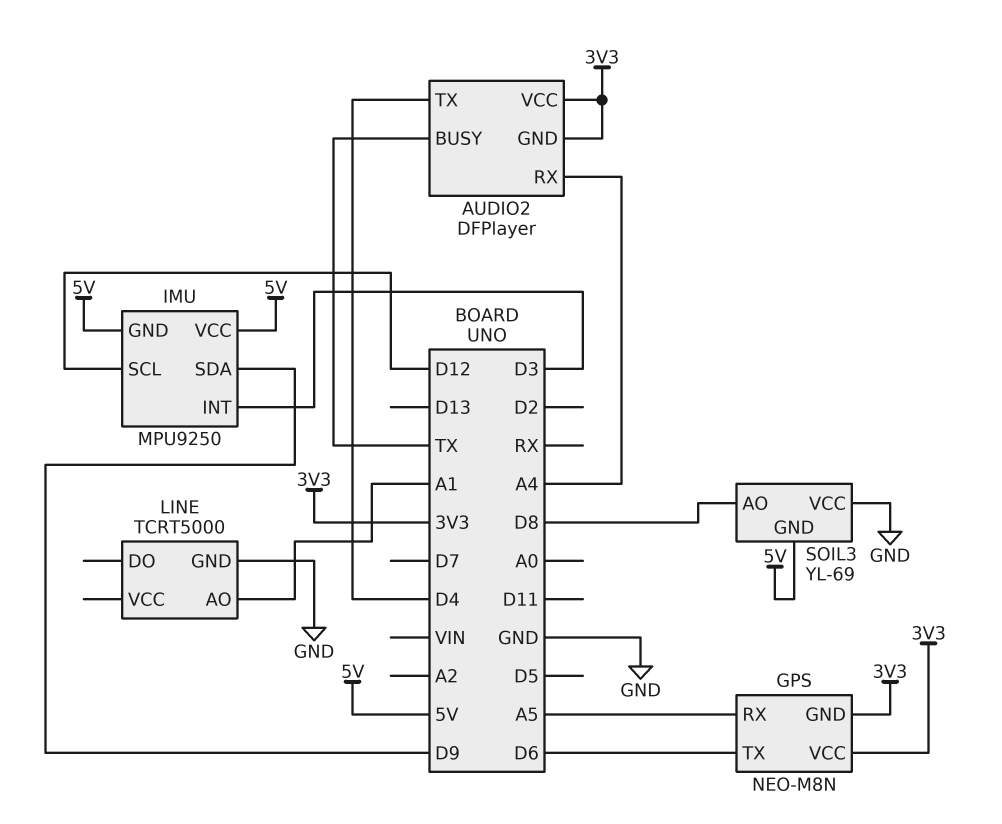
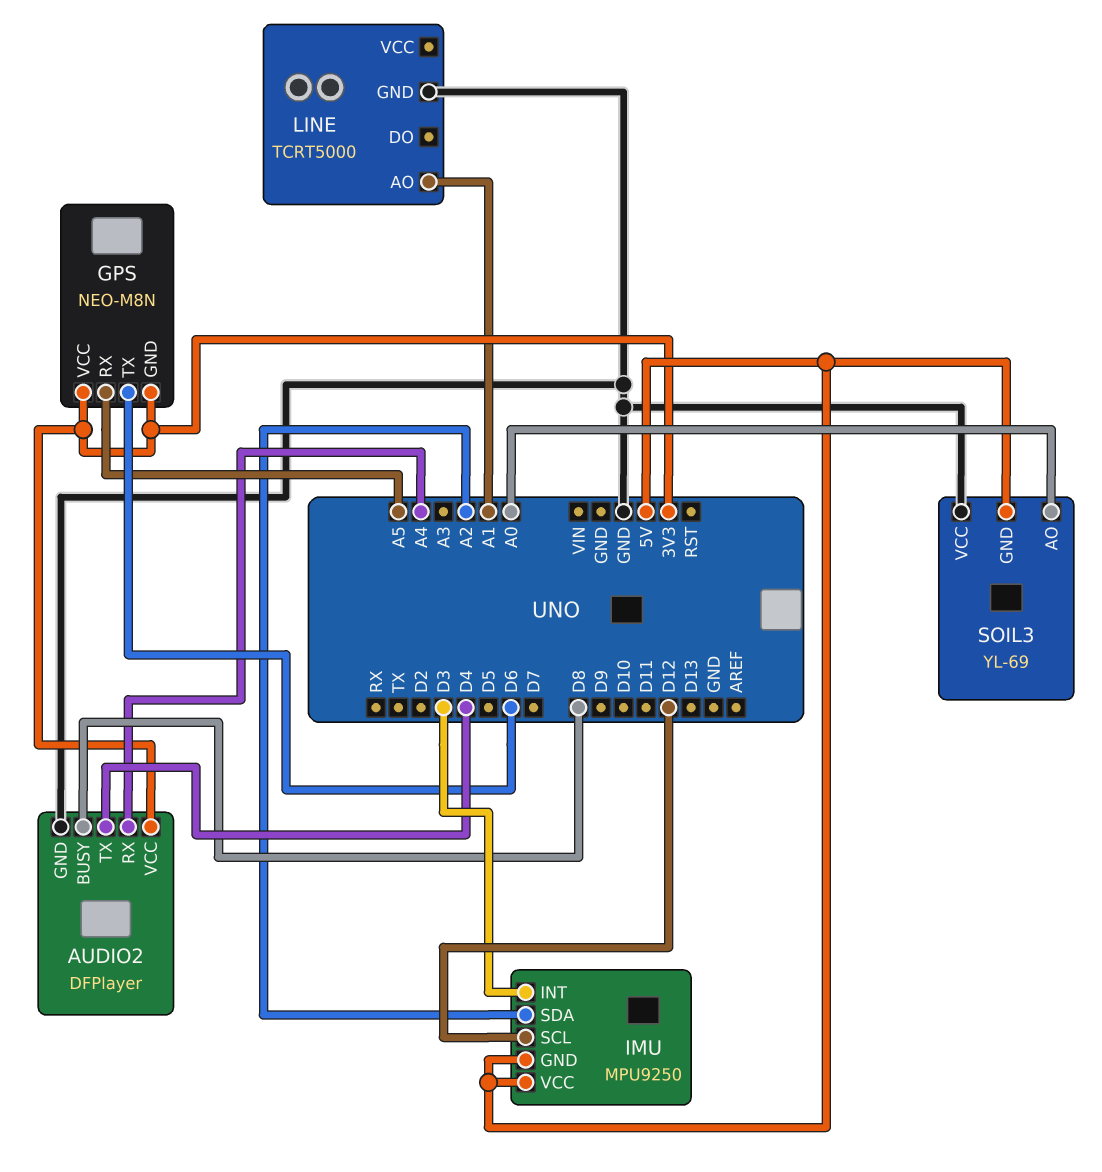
AUDIO2 pin BUSY: TX -> D8
AUDIO2 pin GND: 3V3 -> GND
IMU pin SDA: D9 -> A2
SOIL3 pin AO: D8 -> A0

